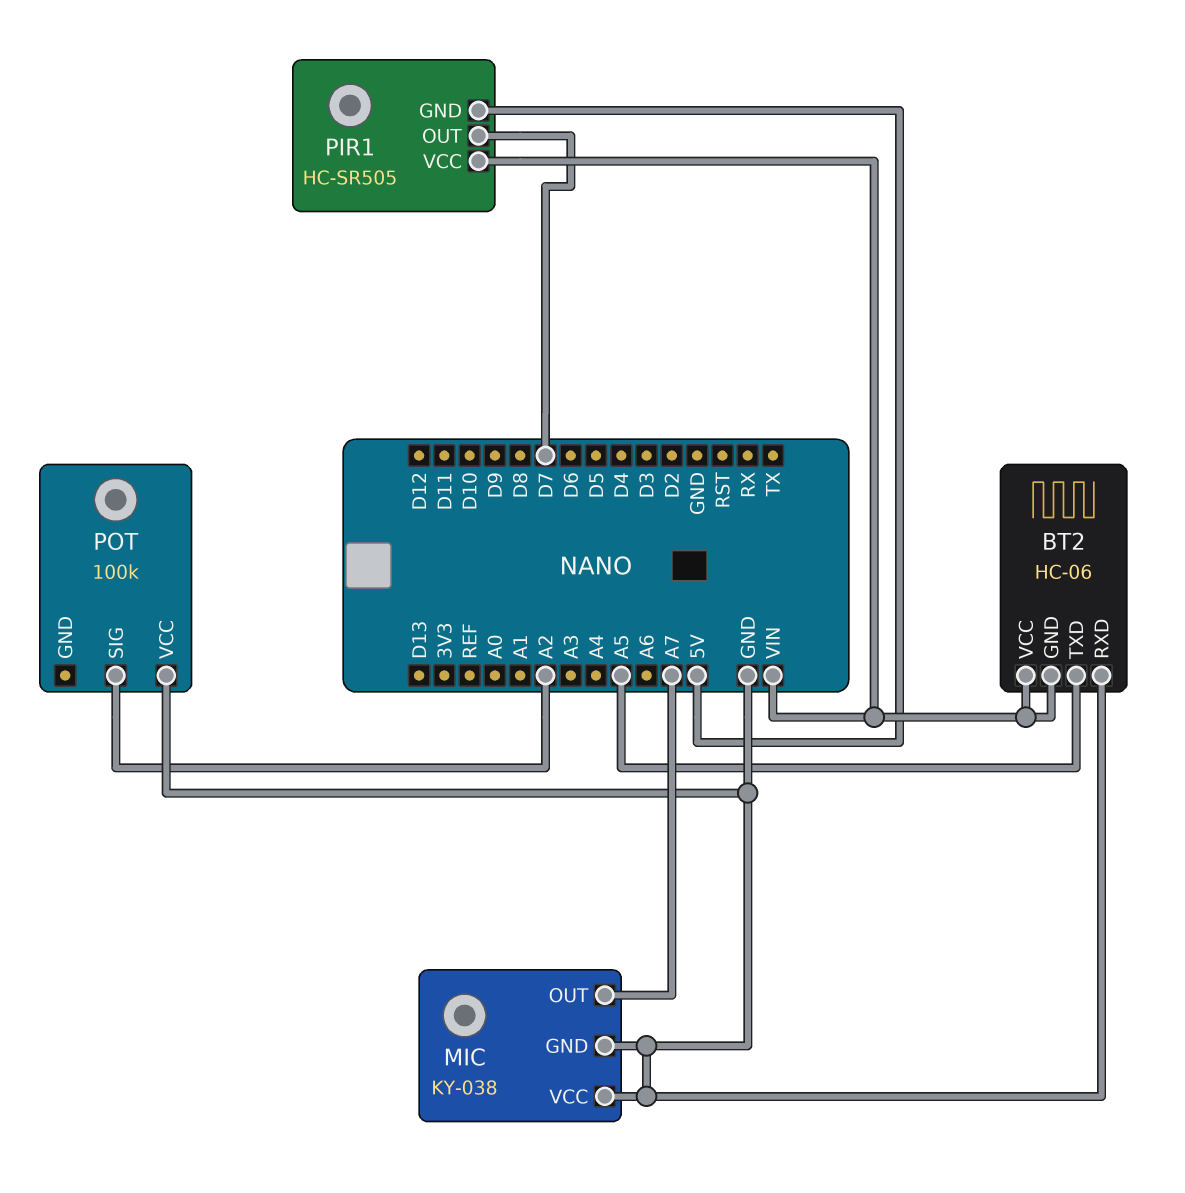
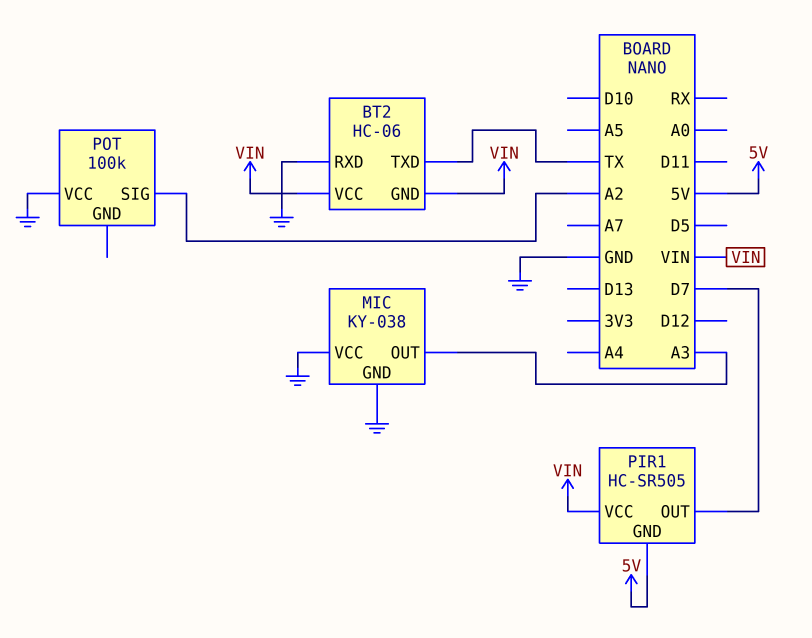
BT2 pin TXD: A5 -> TX
MIC pin OUT: A7 -> A3

